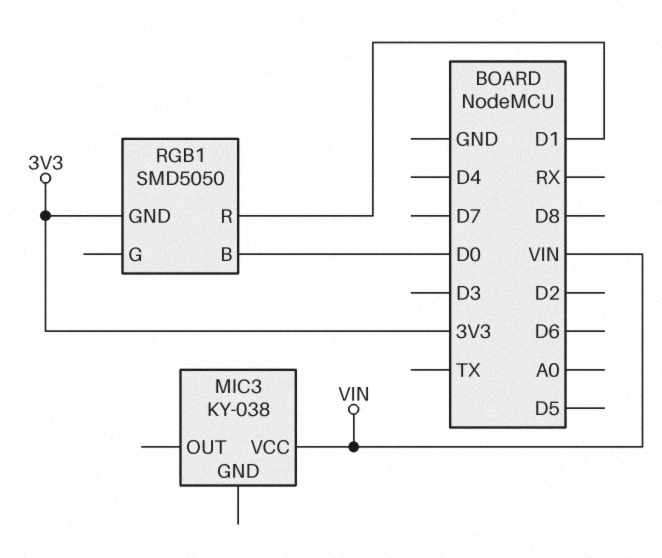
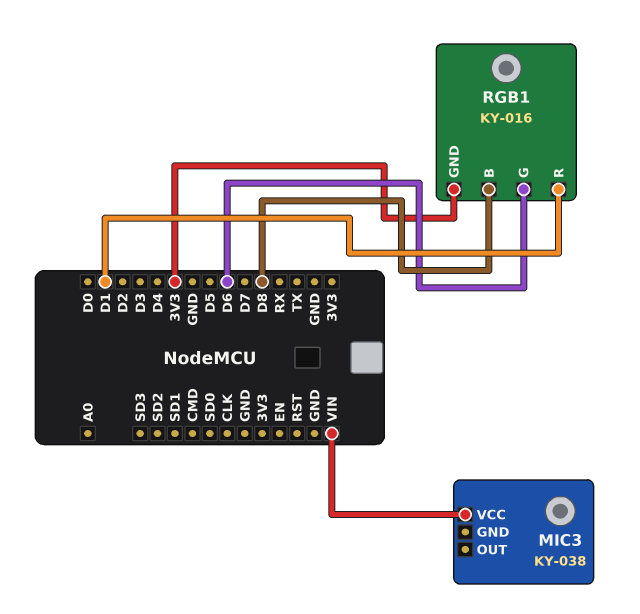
RGB1: SMD5050 -> KY-016
RGB1 pin B: D0 -> D8
RGB1 pin G: none -> D6

